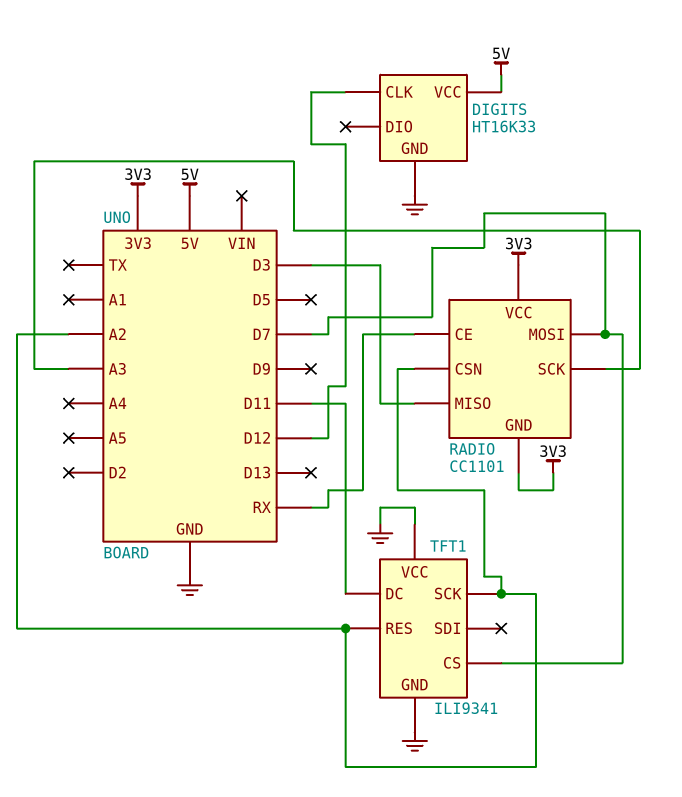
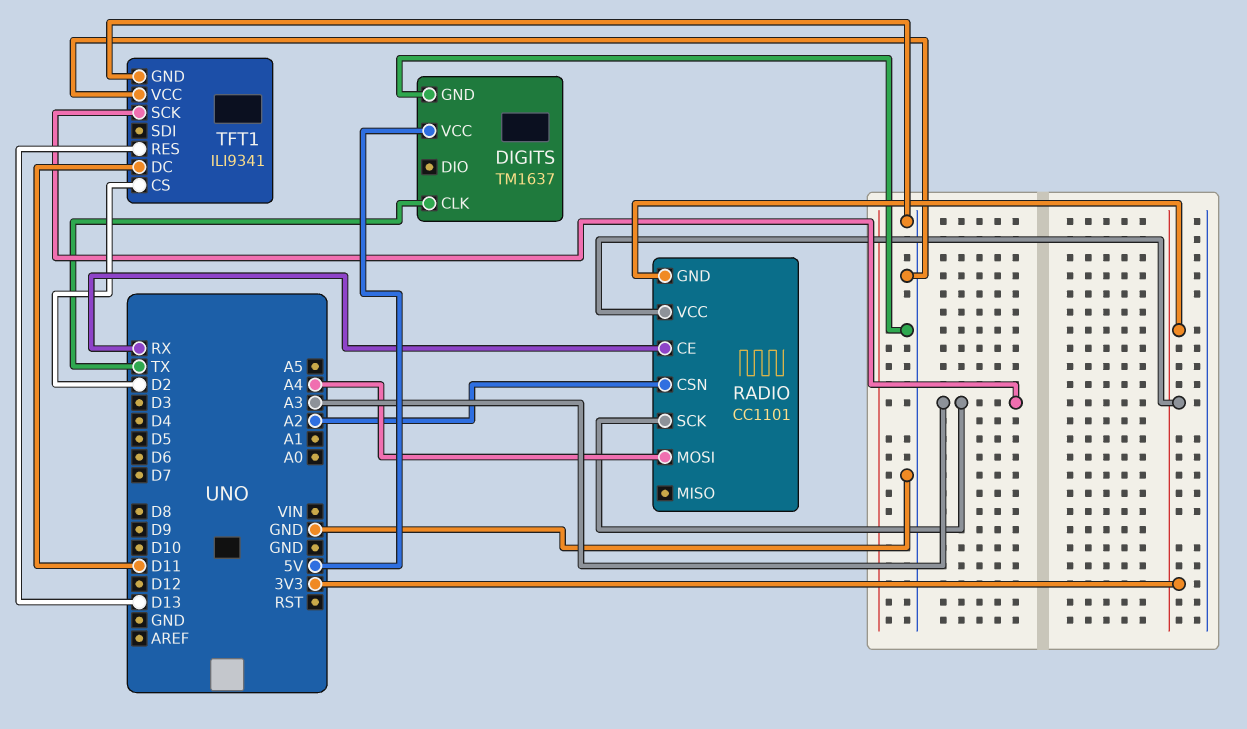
DIGITS: HT16K33 -> TM1637
DIGITS pin CLK: D12 -> TX
RADIO pin MISO: D3 -> none
RADIO pin MOSI: D7 -> A4
TFT1 pin CS: D7 -> D2
TFT1 pin RES: A2 -> D13
TFT1 pin SCK: A2 -> A3

